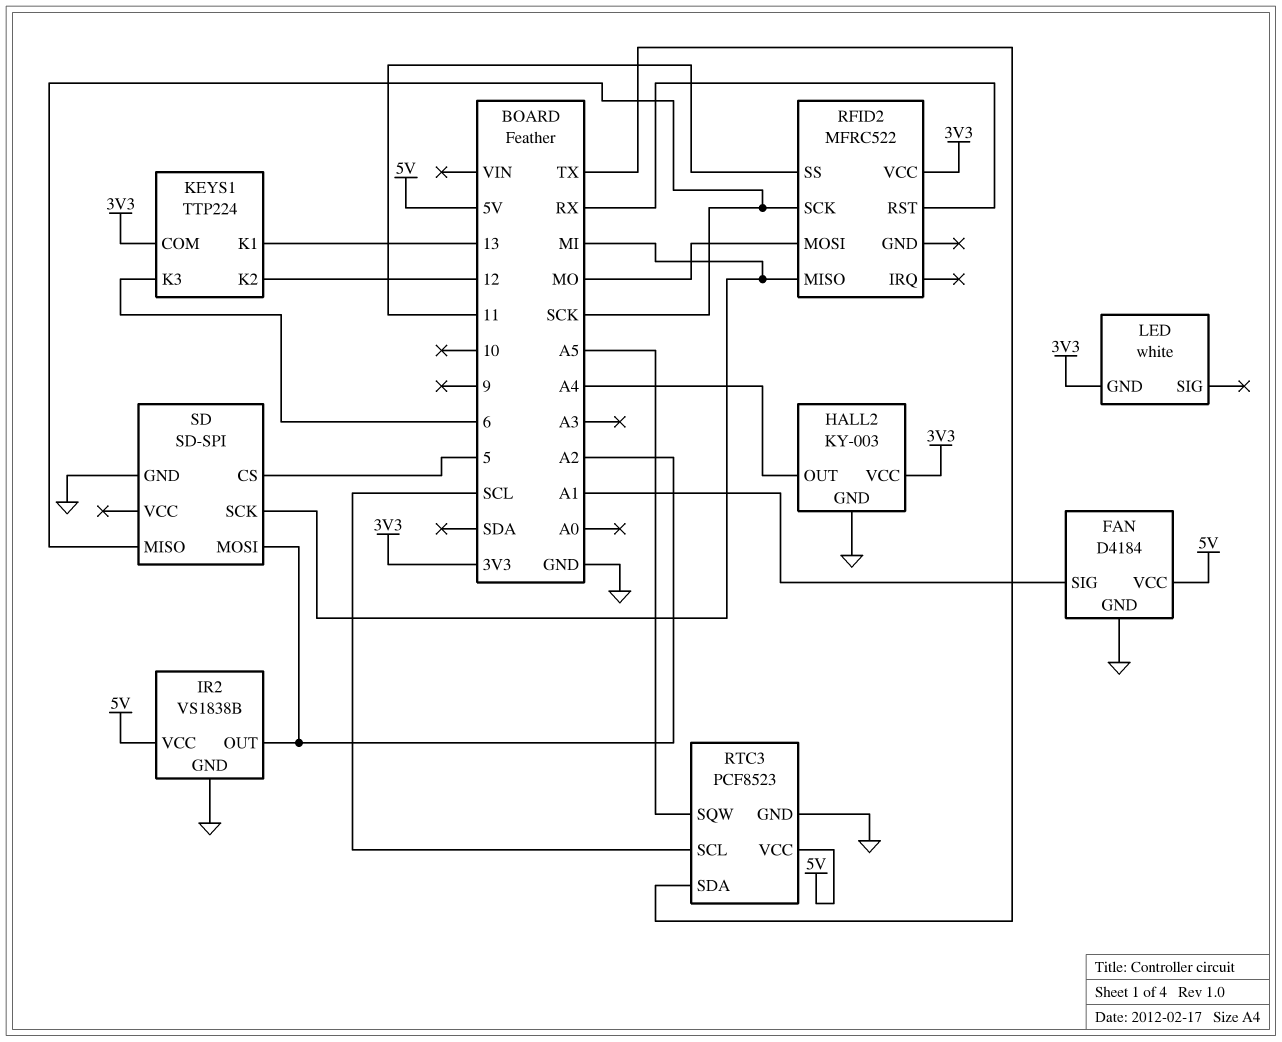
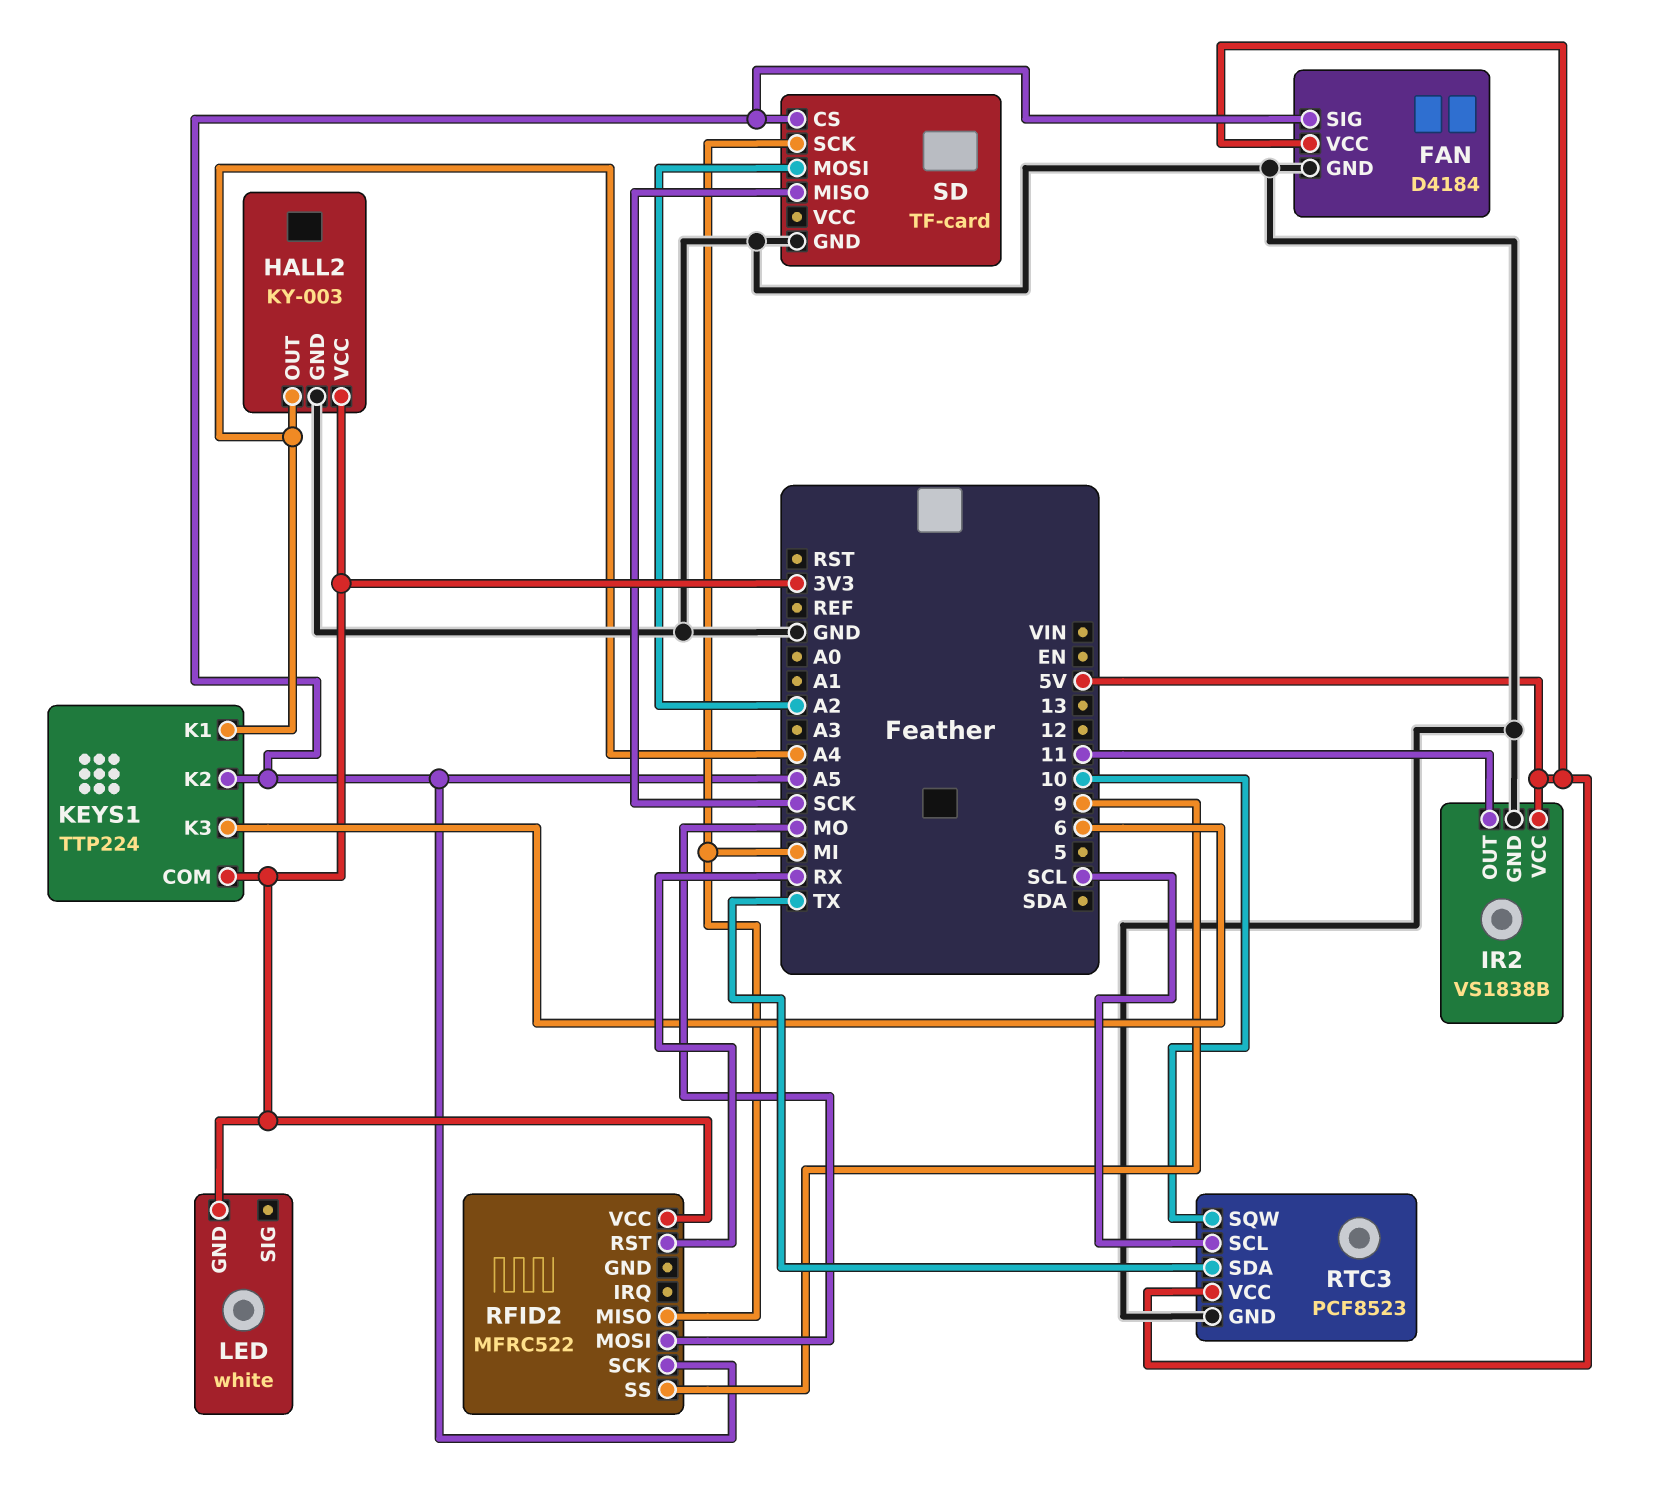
FAN pin SIG: A1 -> A5
IR2 pin OUT: A2 -> 11
KEYS1 pin K1: 13 -> A4
KEYS1 pin K2: 12 -> A5
RFID2 pin SCK: SCK -> A5
RFID2 pin SS: 11 -> 9
RTC3 pin SQW: A5 -> 10
SD: SD-SPI -> TF-card
SD pin CS: 5 -> A5

